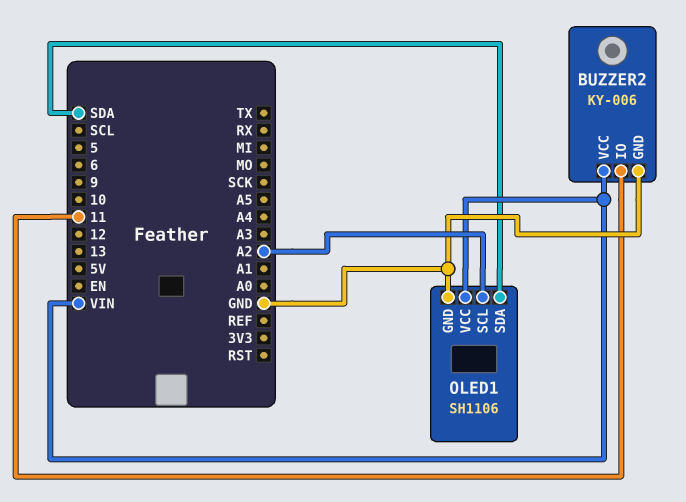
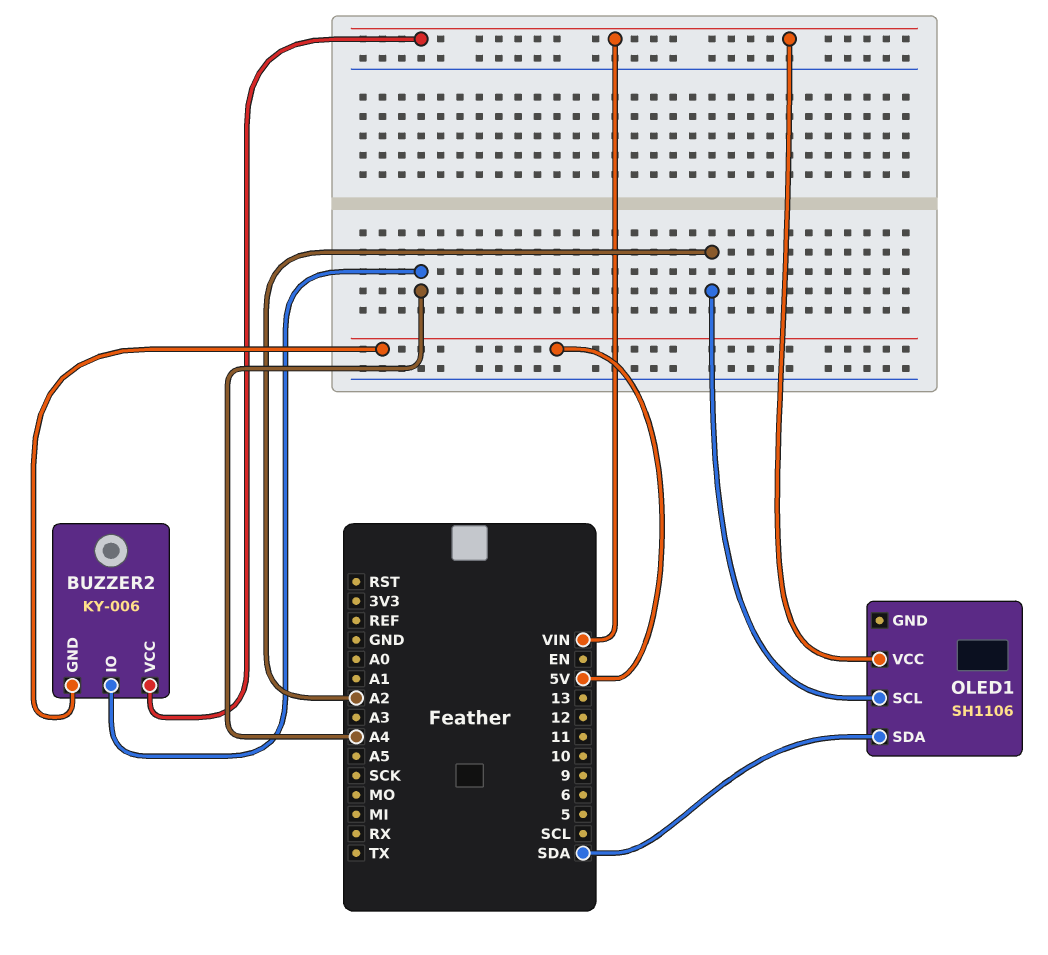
BUZZER2 pin GND: GND -> 5V
BUZZER2 pin IO: 11 -> A4
OLED1 pin GND: GND -> none

